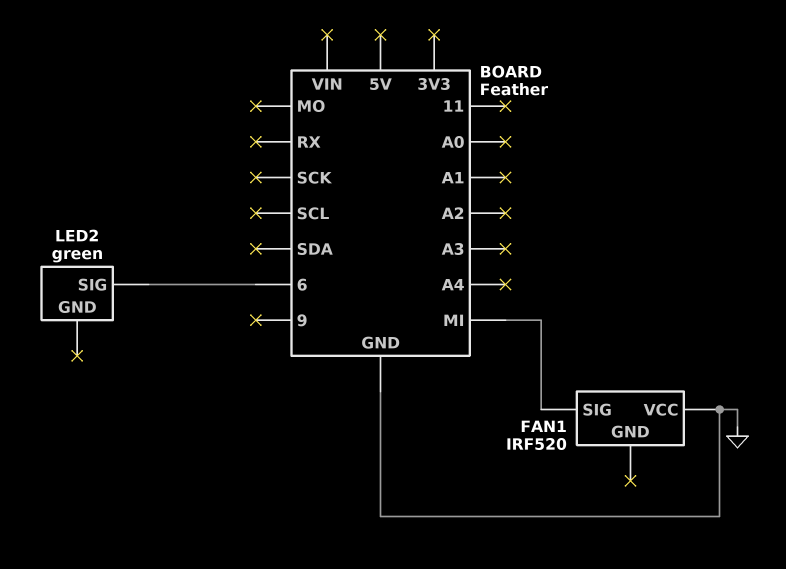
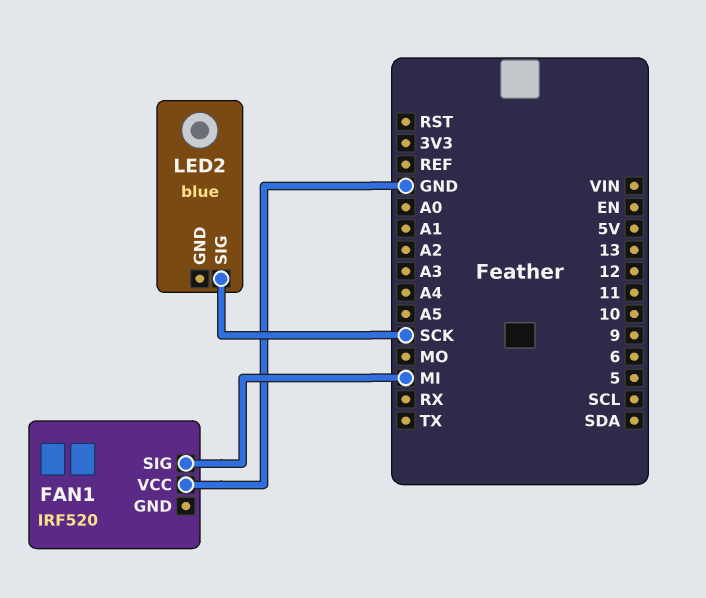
LED2: green -> blue
LED2 pin SIG: 6 -> SCK

